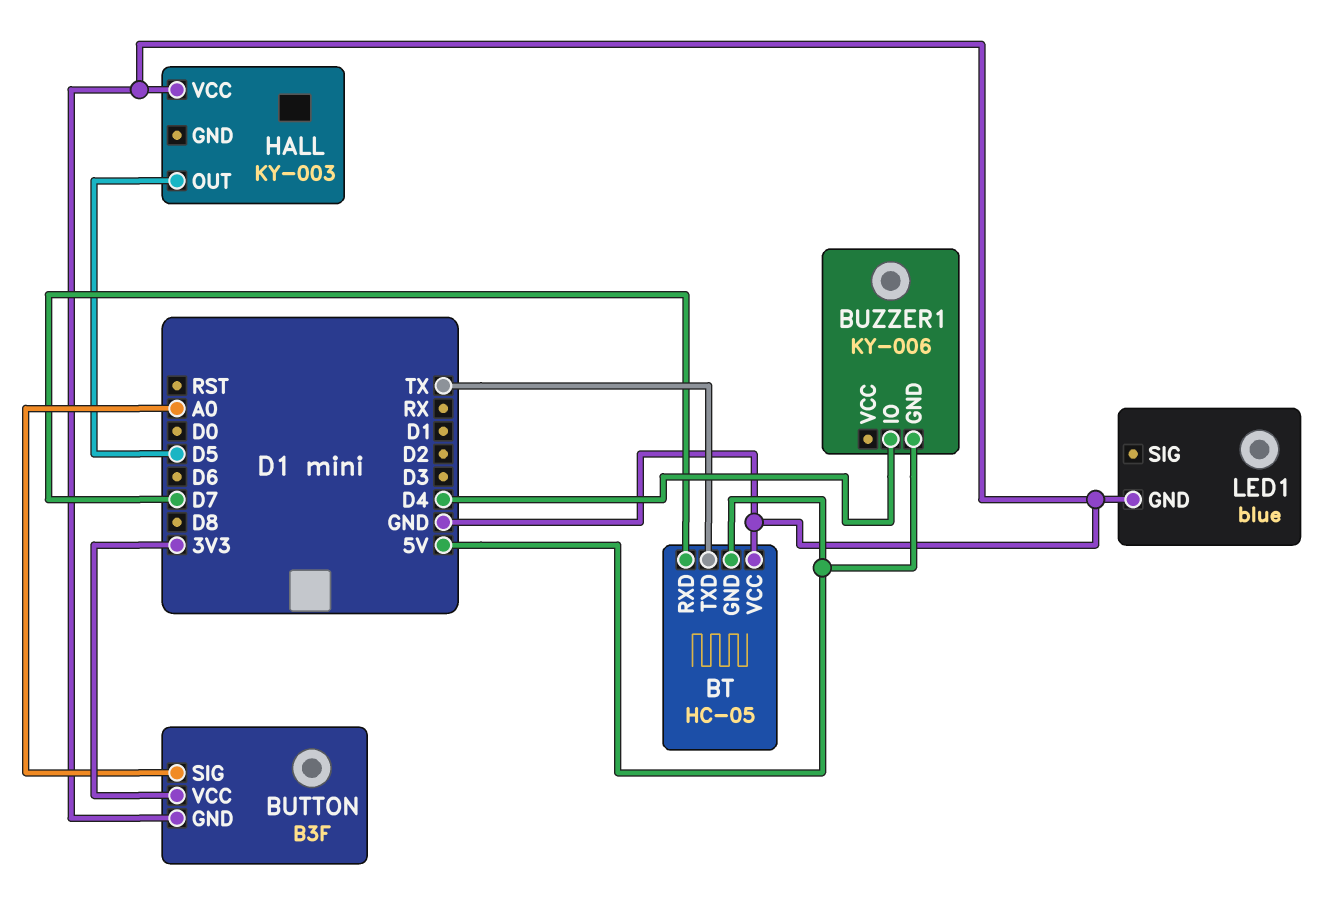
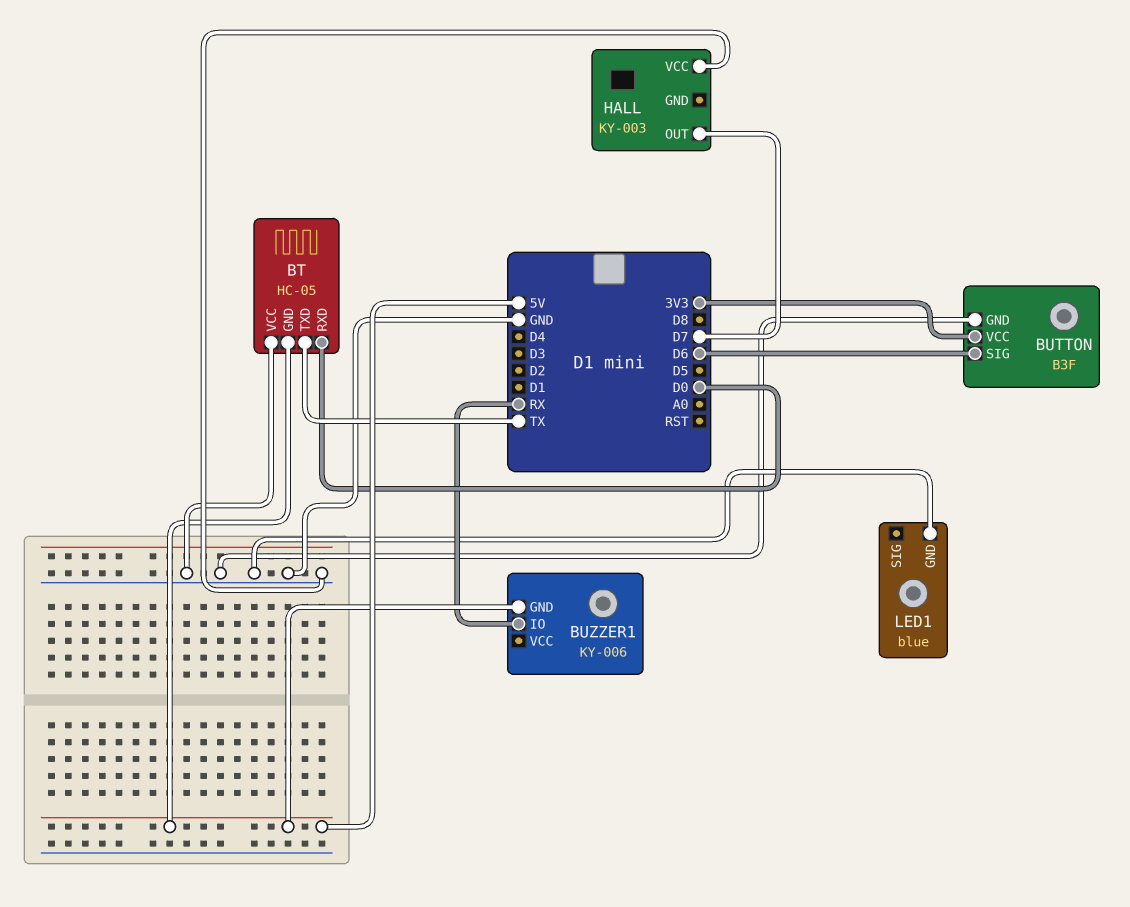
BT pin RXD: D7 -> D0
BUTTON pin SIG: A0 -> D6
BUZZER1 pin IO: D4 -> RX
HALL pin OUT: D5 -> D7

